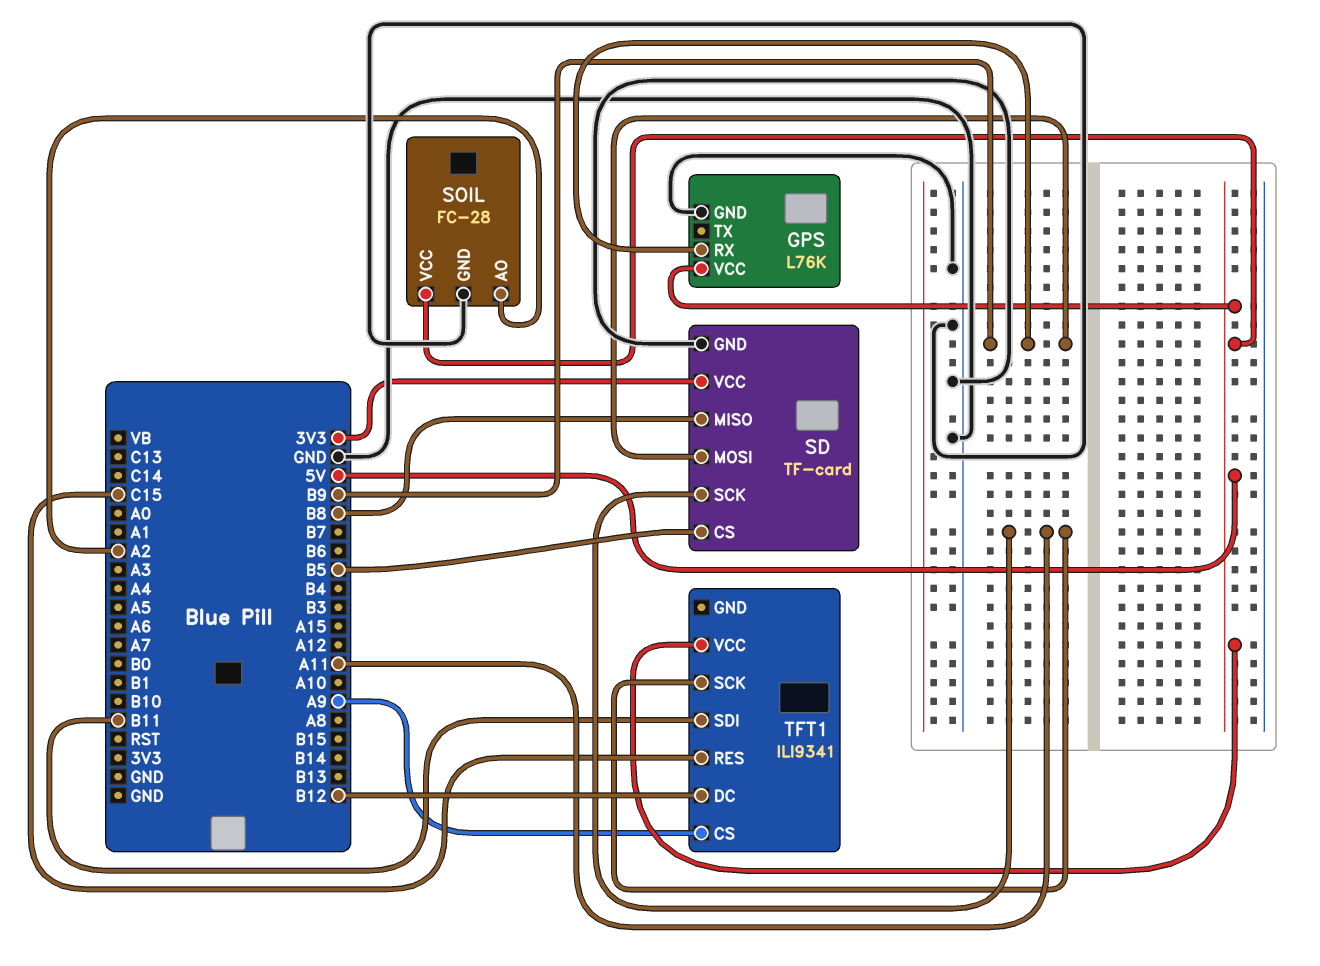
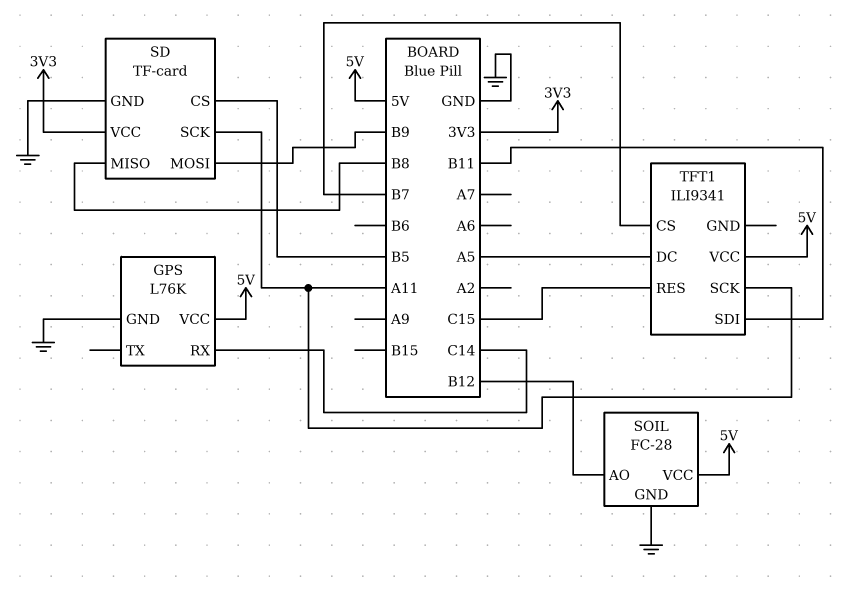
GPS pin RX: B9 -> C14
SOIL pin AO: A2 -> B12
TFT1 pin CS: A9 -> B7
TFT1 pin DC: B12 -> A5

